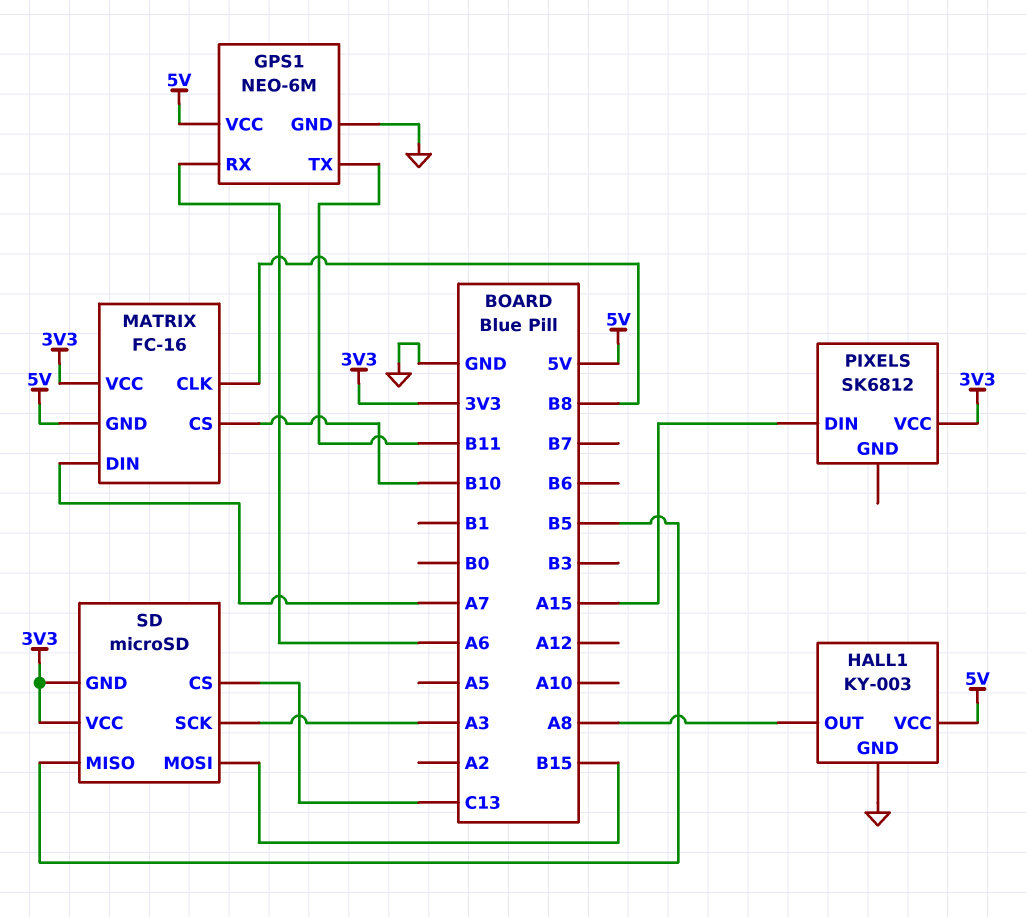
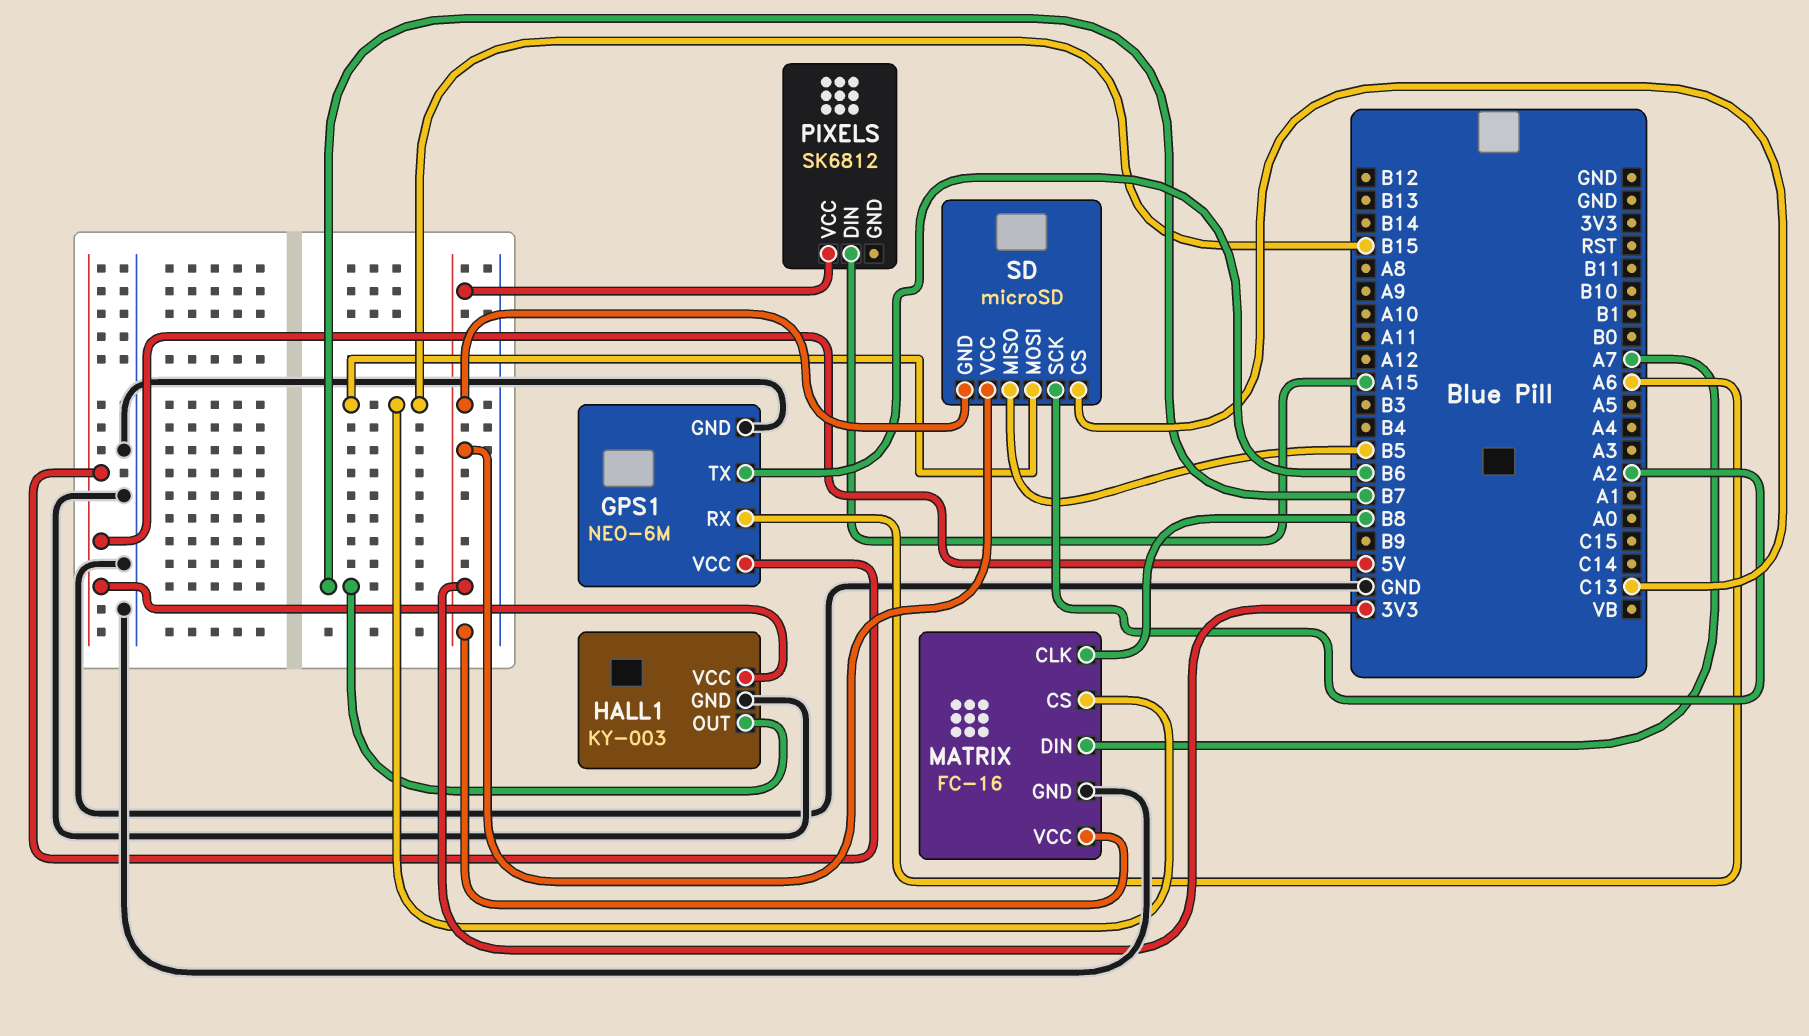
GPS1 pin TX: B11 -> B6
HALL1 pin OUT: A8 -> B7
MATRIX pin CS: B10 -> B15
MATRIX pin GND: 5V -> GND
SD pin SCK: A3 -> A2

